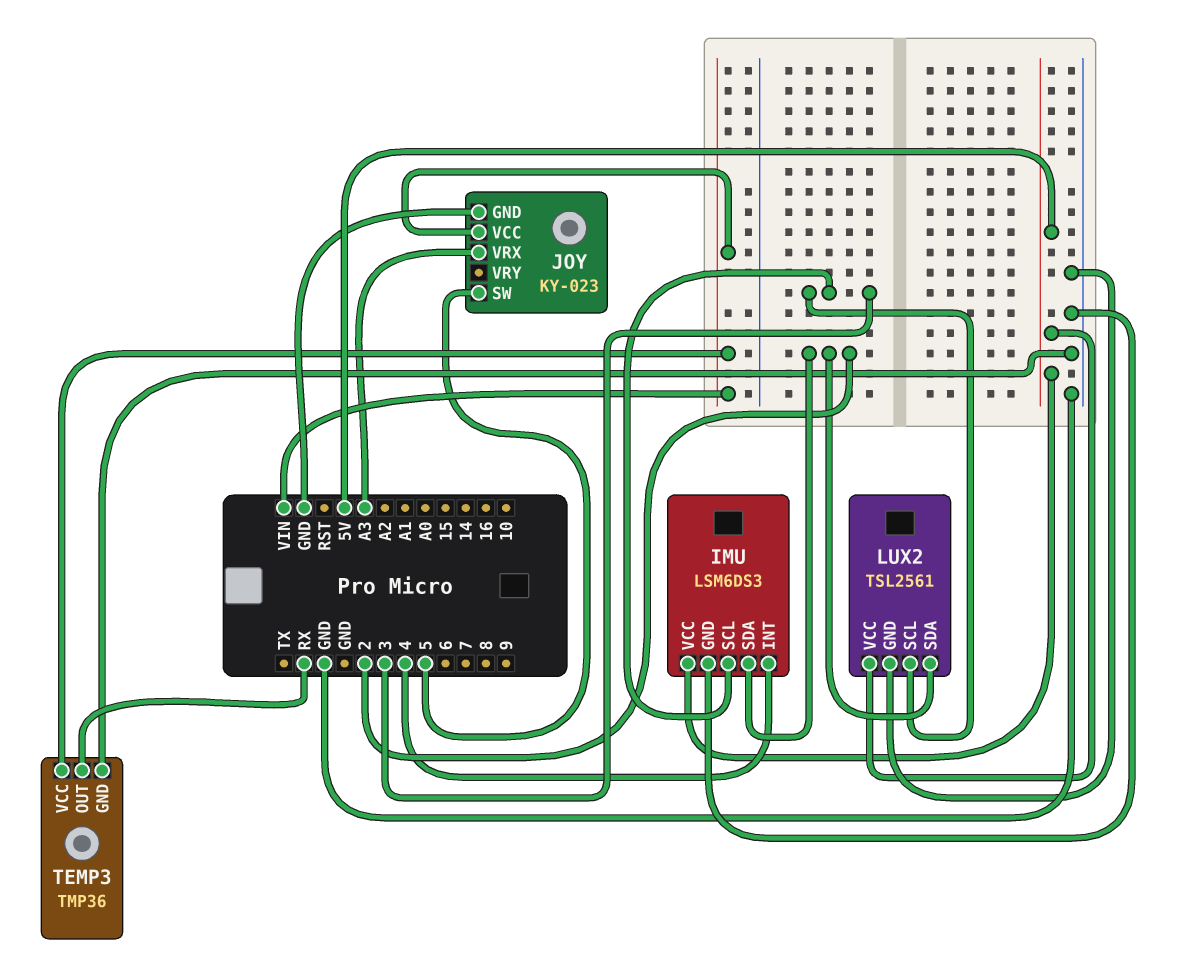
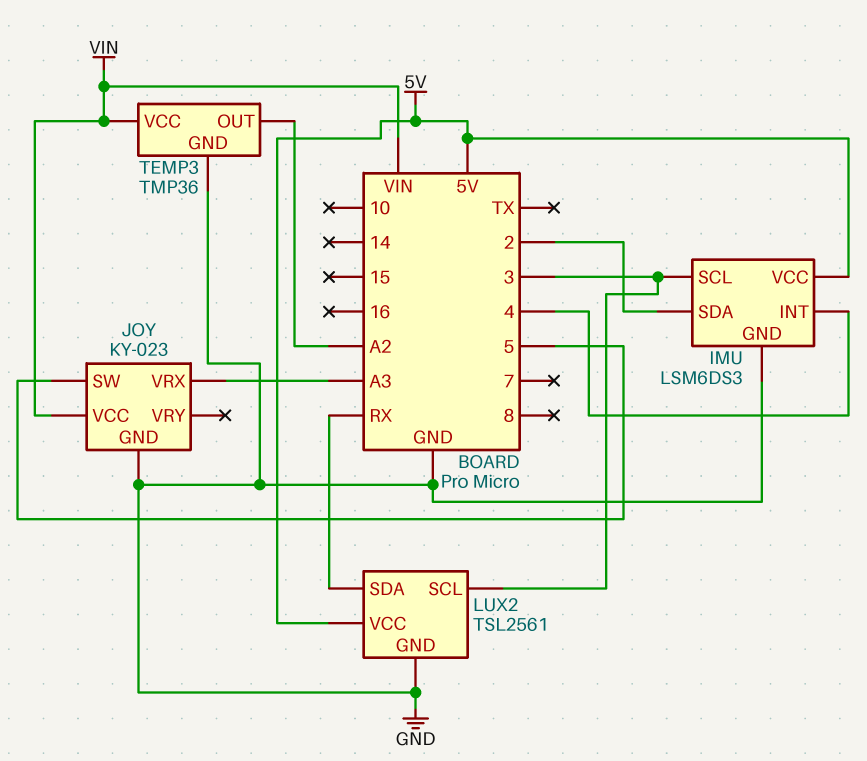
LUX2 pin SDA: 2 -> RX
TEMP3 pin OUT: RX -> A2

